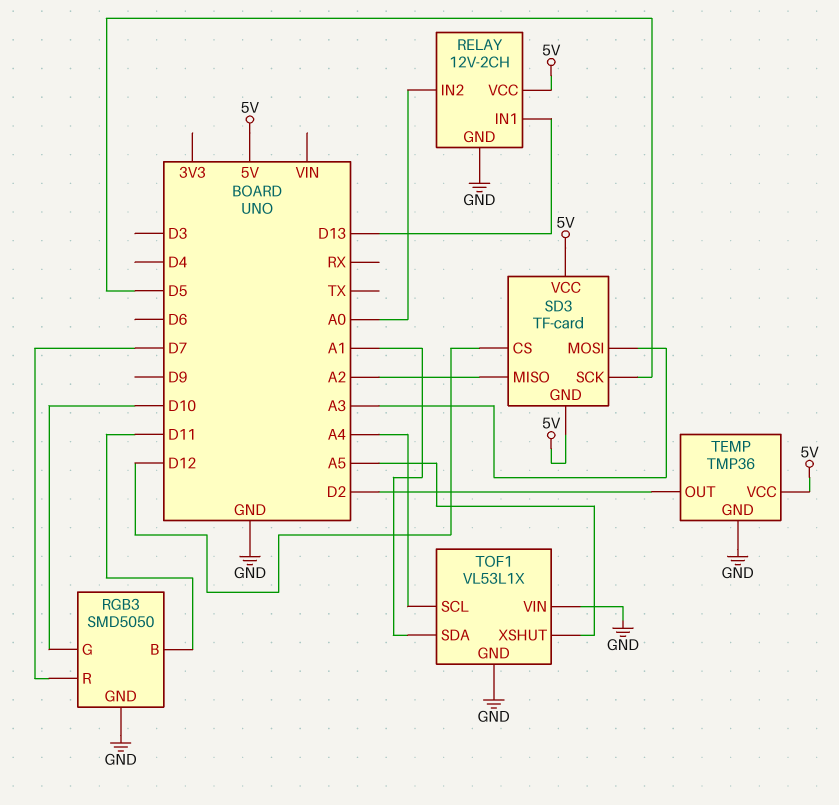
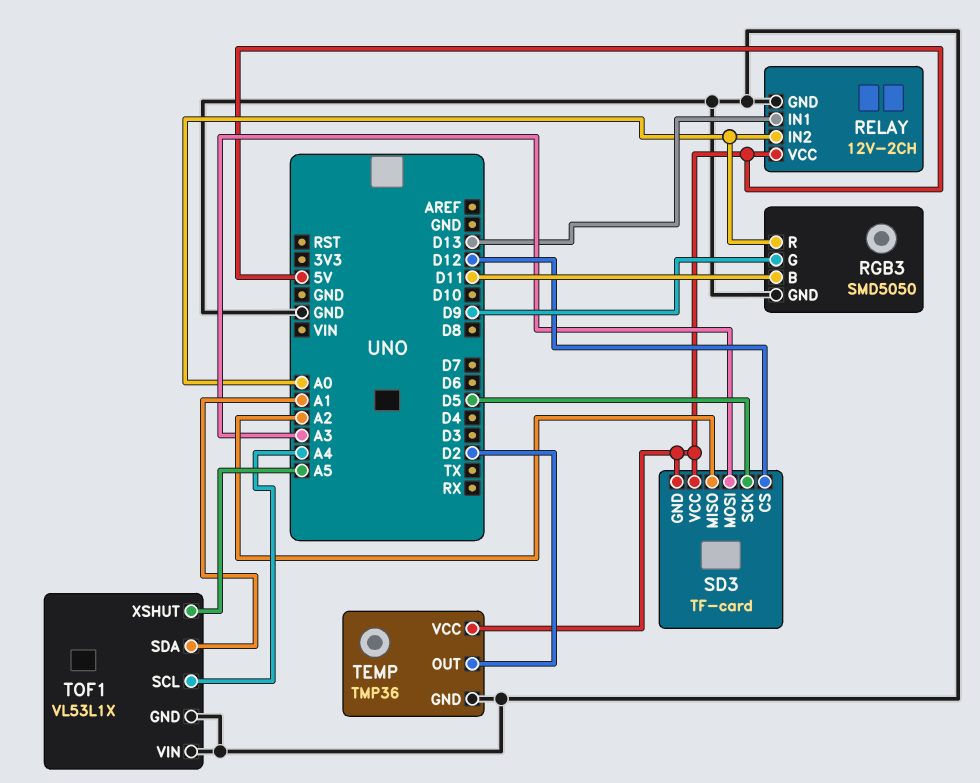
RGB3 pin G: D10 -> D9
RGB3 pin R: D7 -> A0

